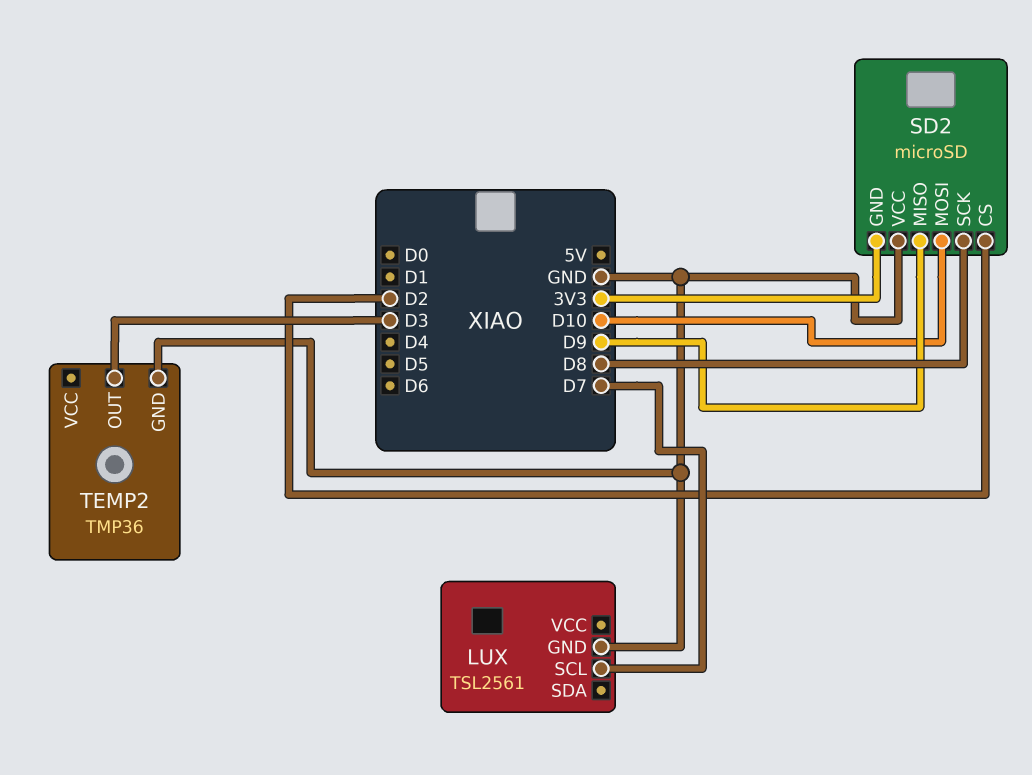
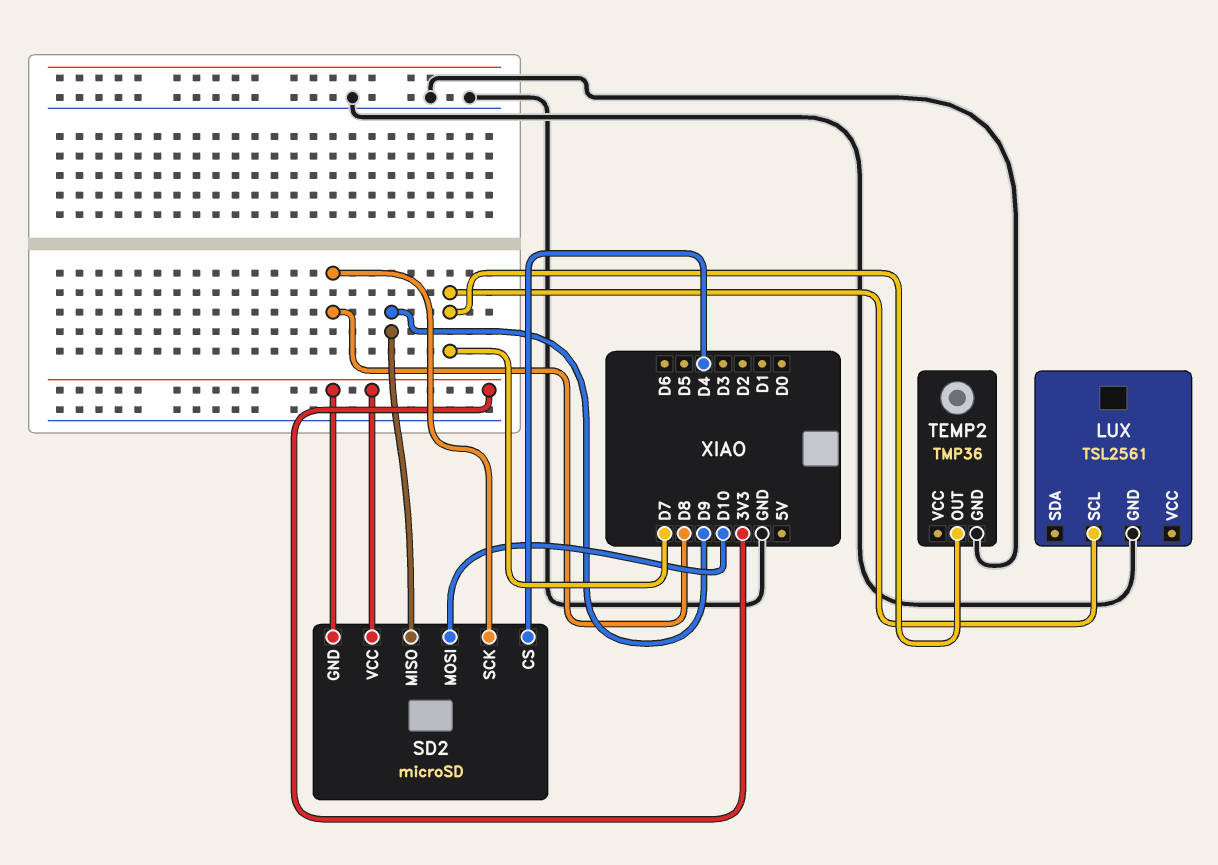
SD2 pin CS: D2 -> D4
SD2 pin VCC: GND -> 3V3
TEMP2 pin OUT: D3 -> D7

